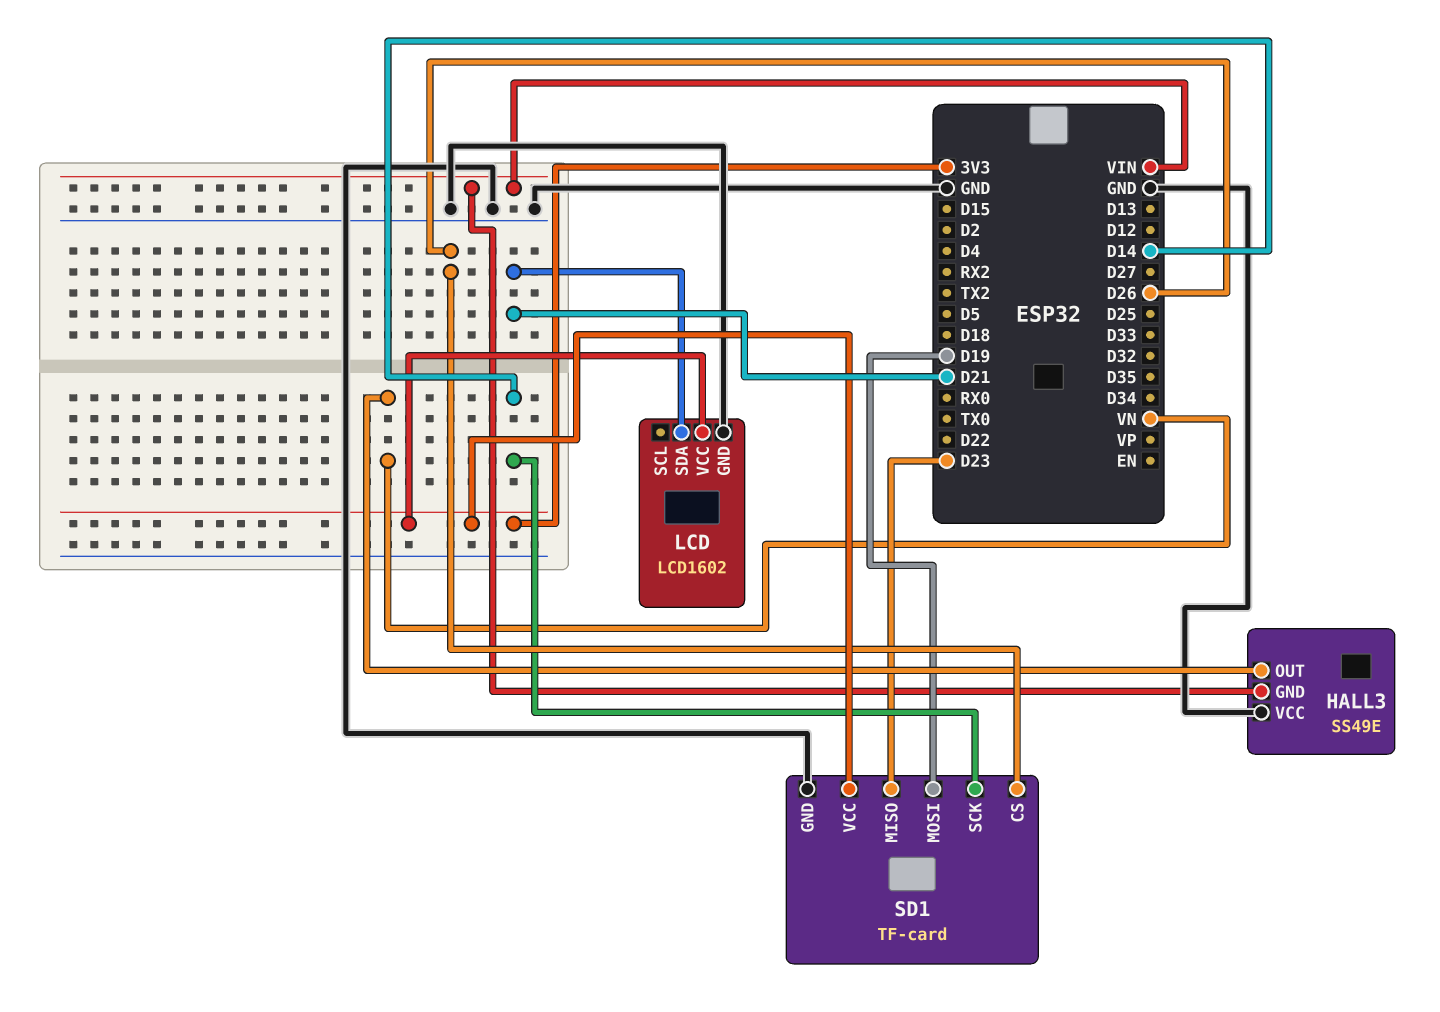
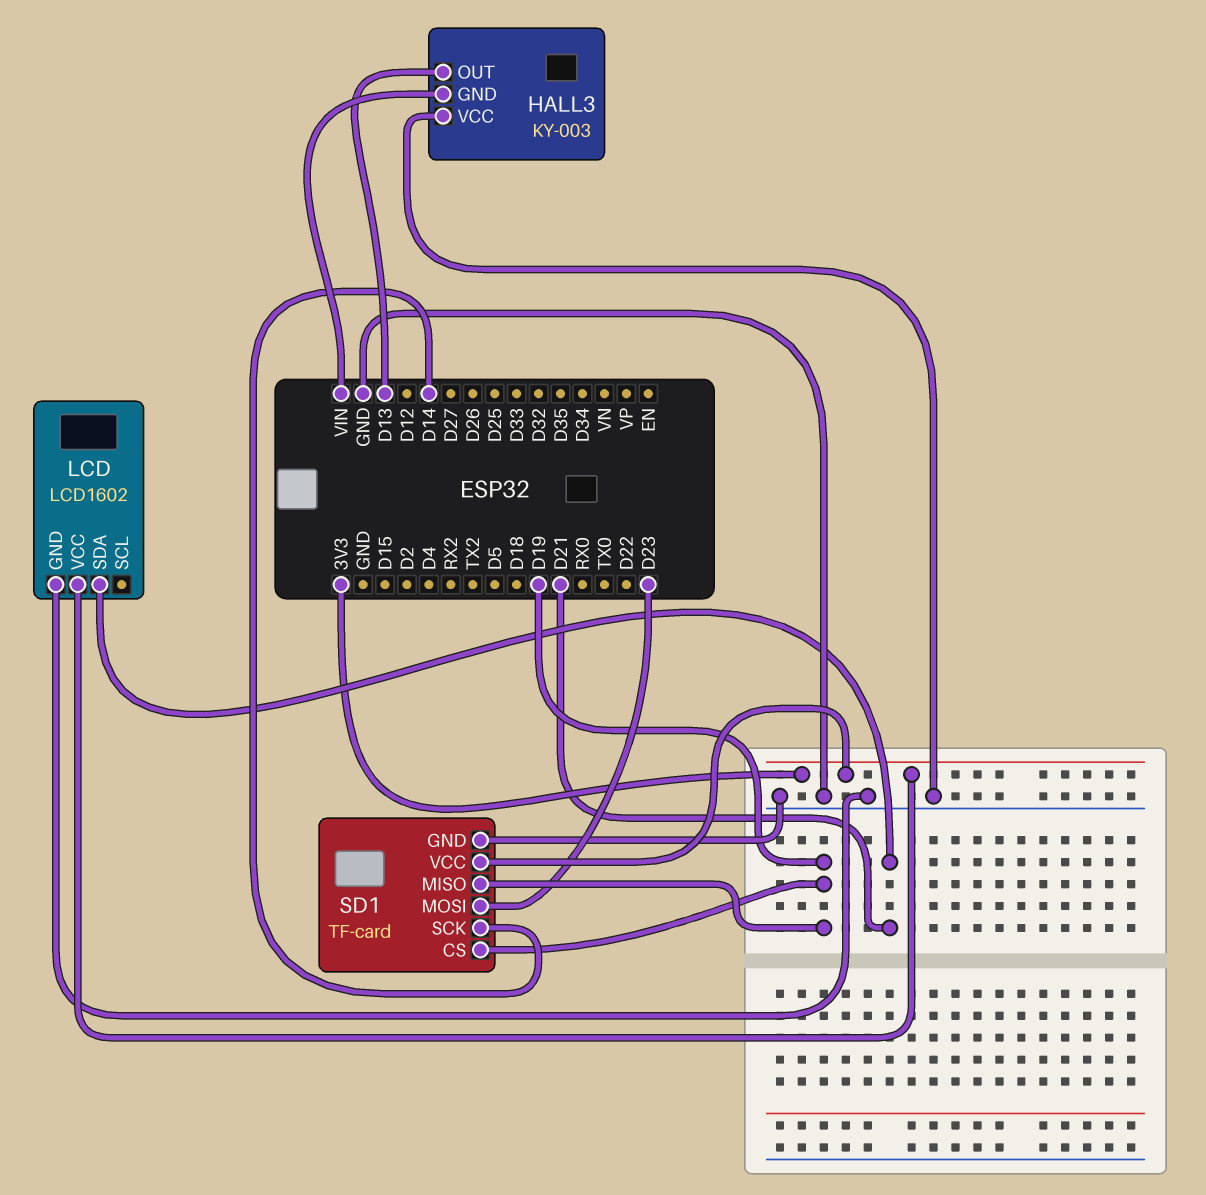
HALL3: SS49E -> KY-003
HALL3 pin OUT: VN -> D13
SD1 pin CS: D26 -> D19
SD1 pin MISO: D23 -> D19
SD1 pin MOSI: D19 -> D23

